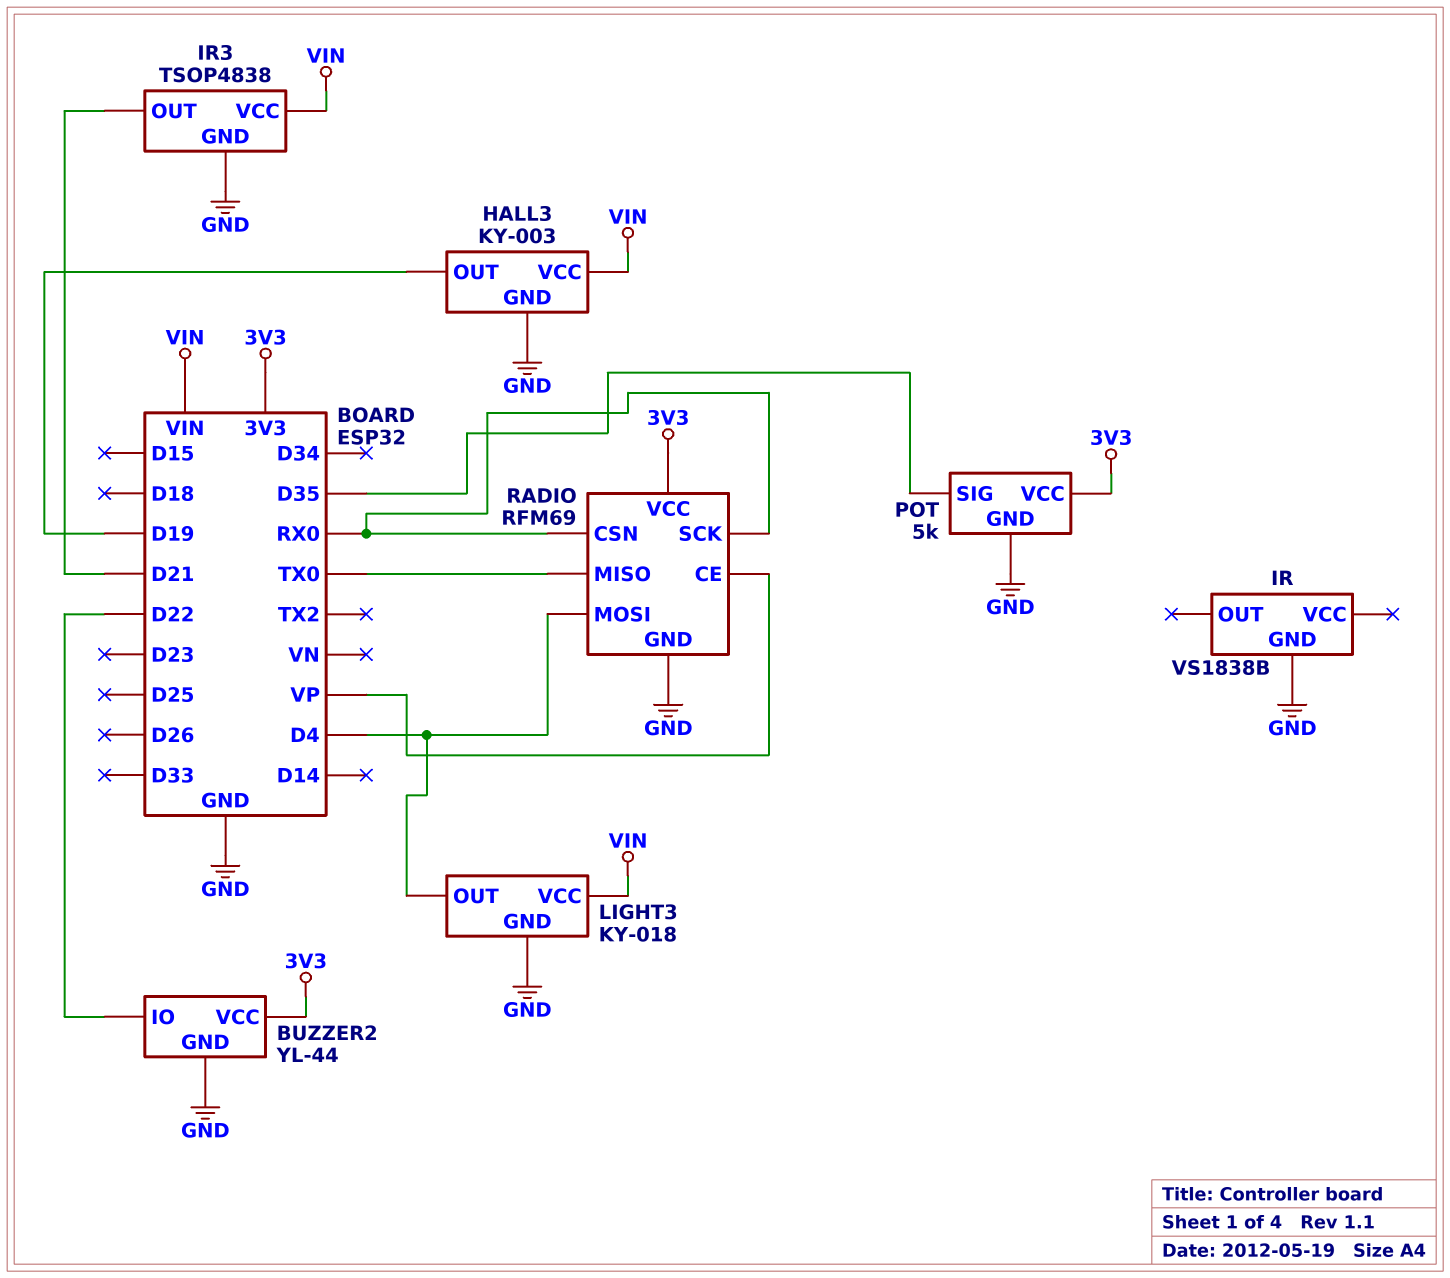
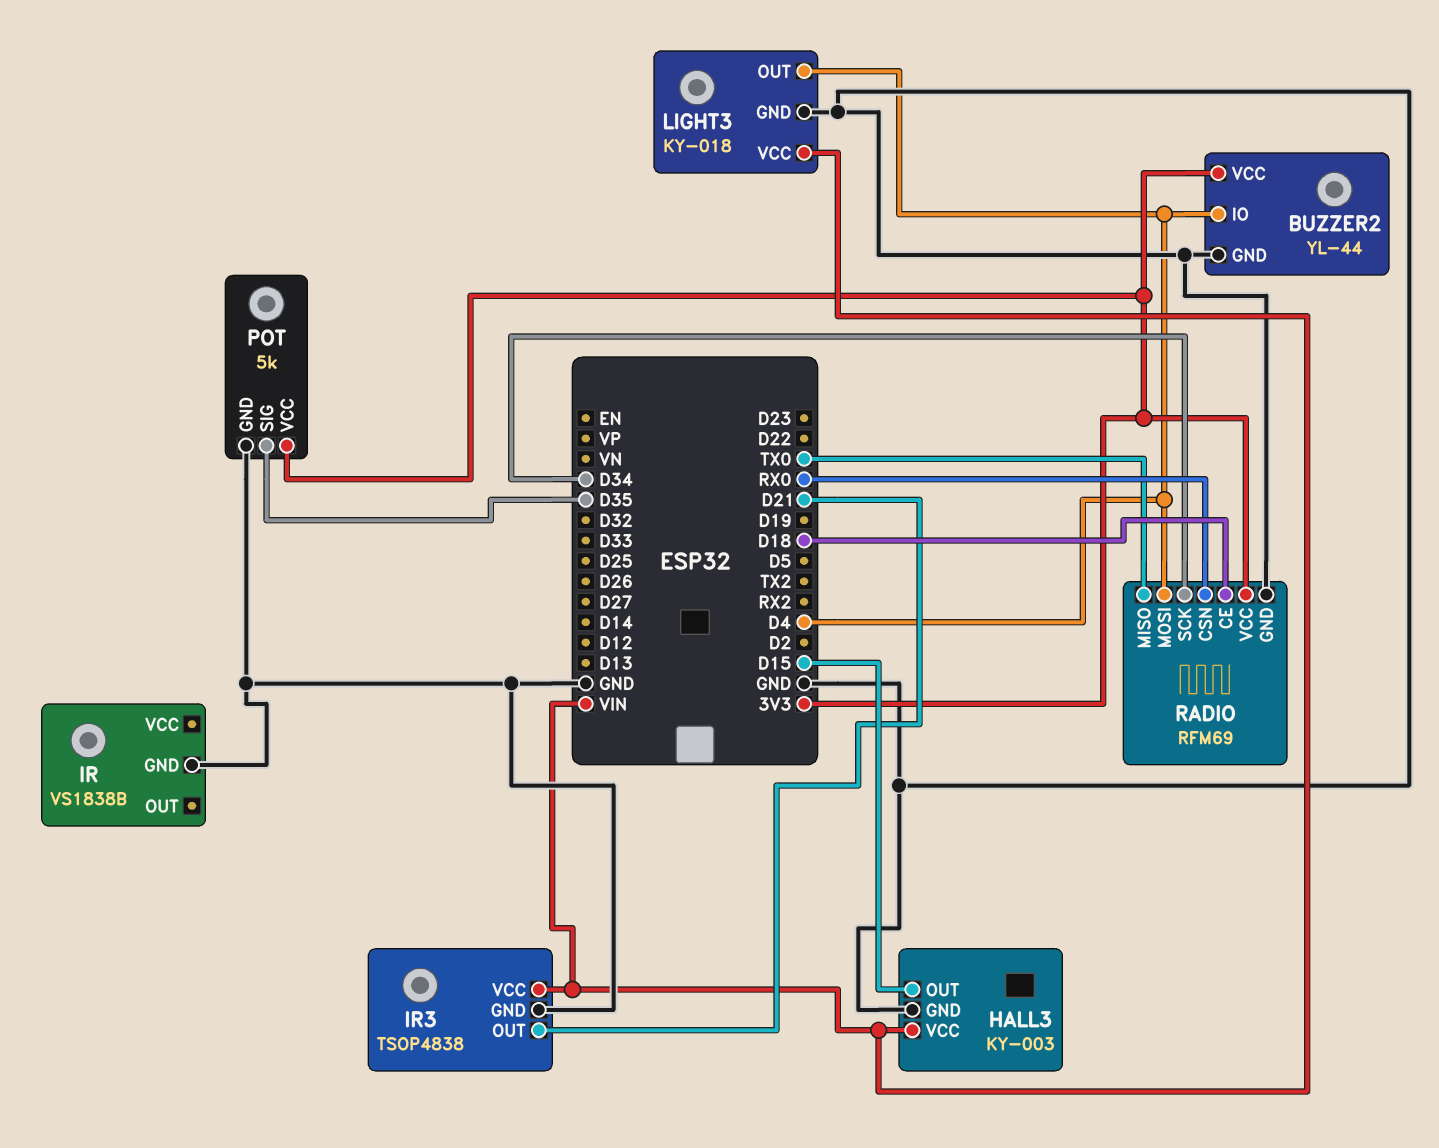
BUZZER2 pin IO: D22 -> D4
HALL3 pin OUT: D19 -> D15
RADIO pin CE: VP -> D18
RADIO pin SCK: RX0 -> D34

